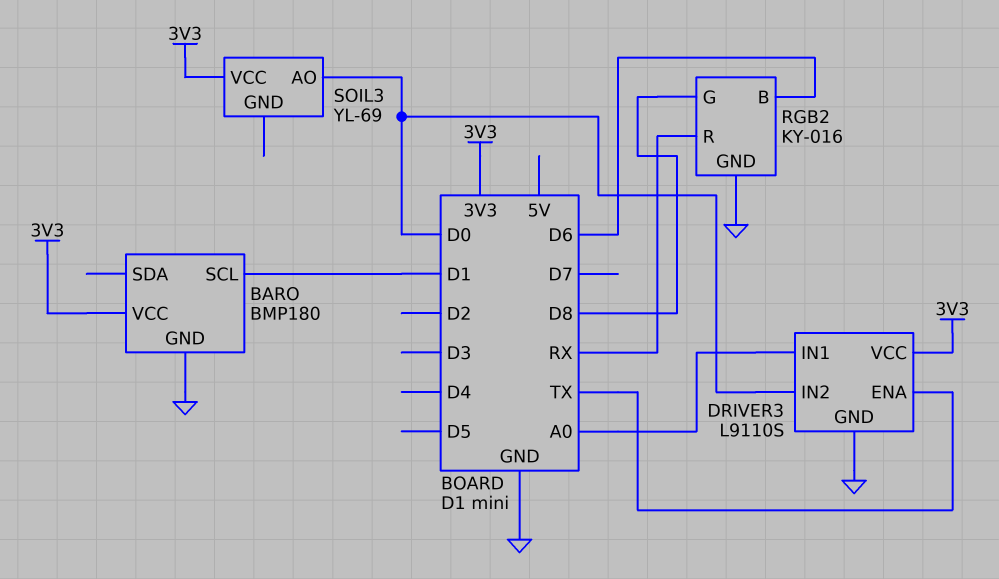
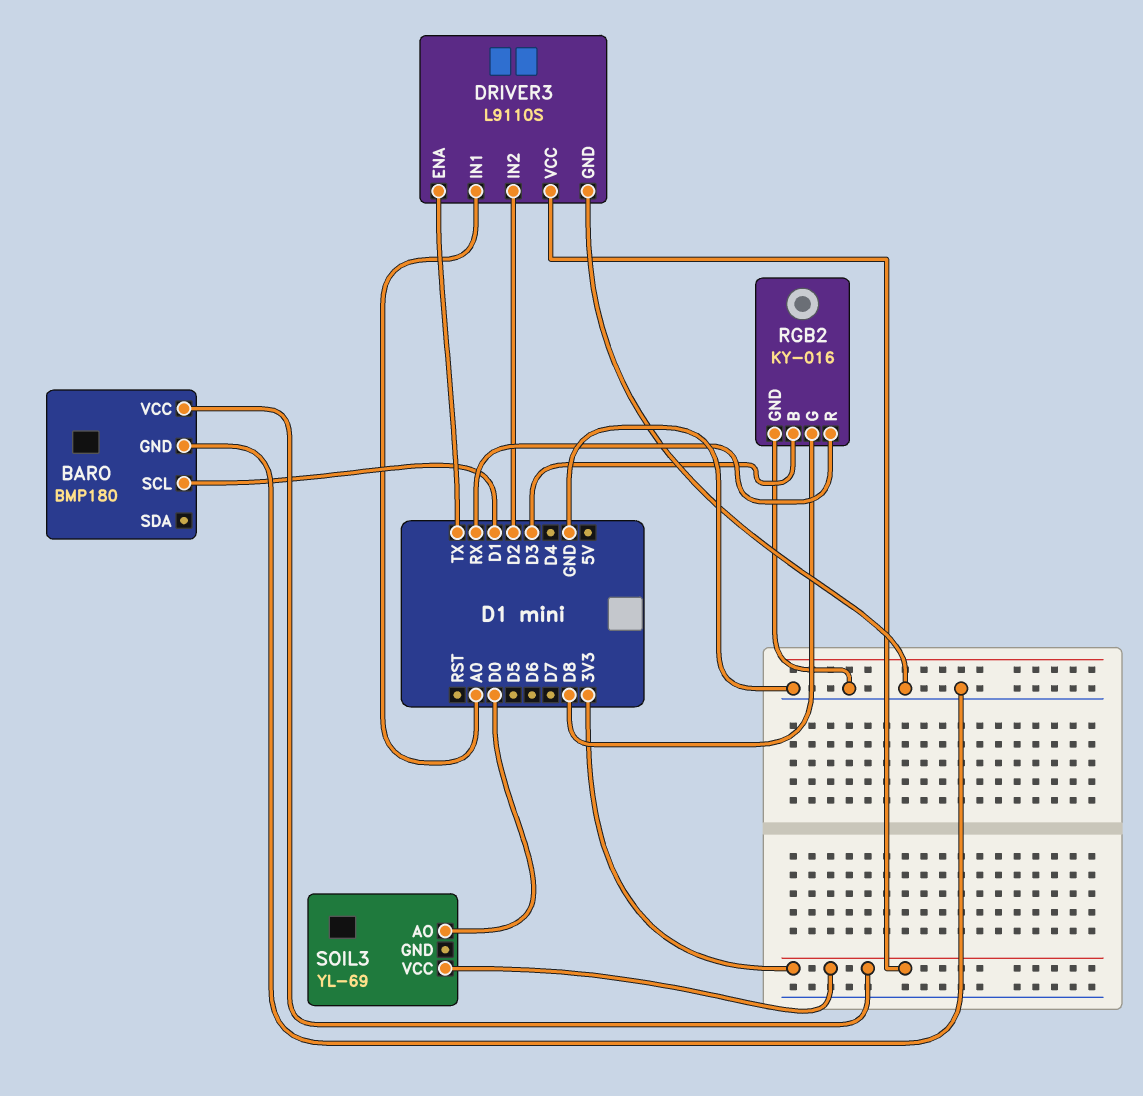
DRIVER3 pin IN2: D0 -> D2
RGB2 pin B: D6 -> D3

